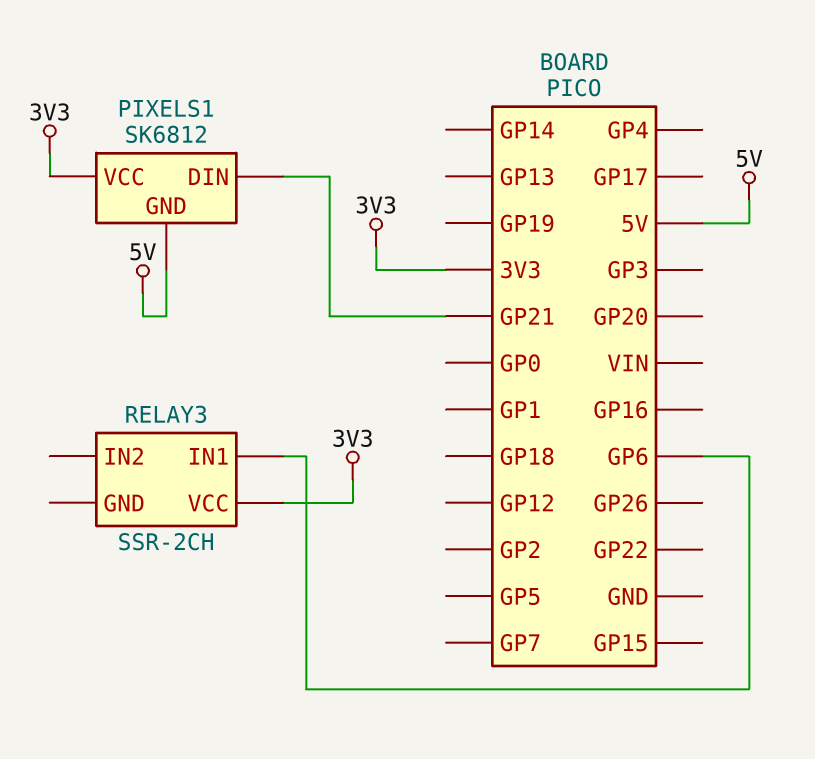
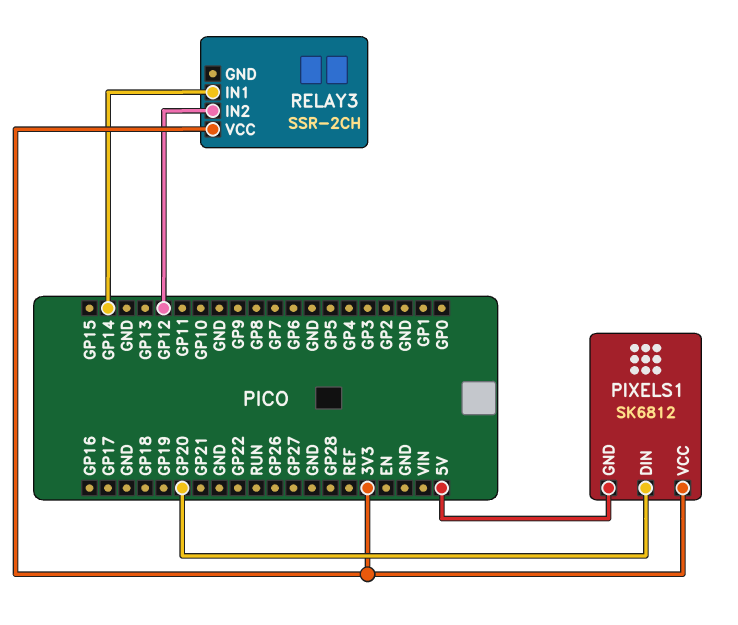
PIXELS1 pin DIN: GP21 -> GP20
RELAY3 pin IN1: GP6 -> GP14
RELAY3 pin IN2: none -> GP12

